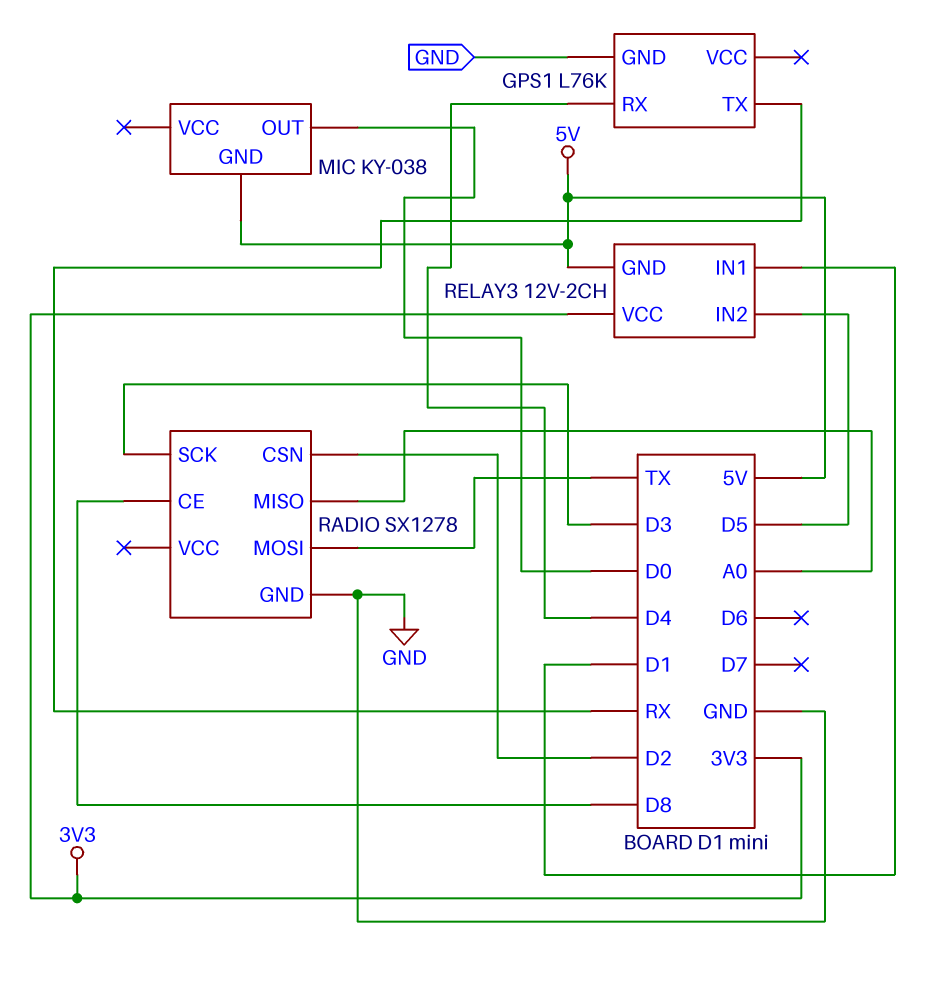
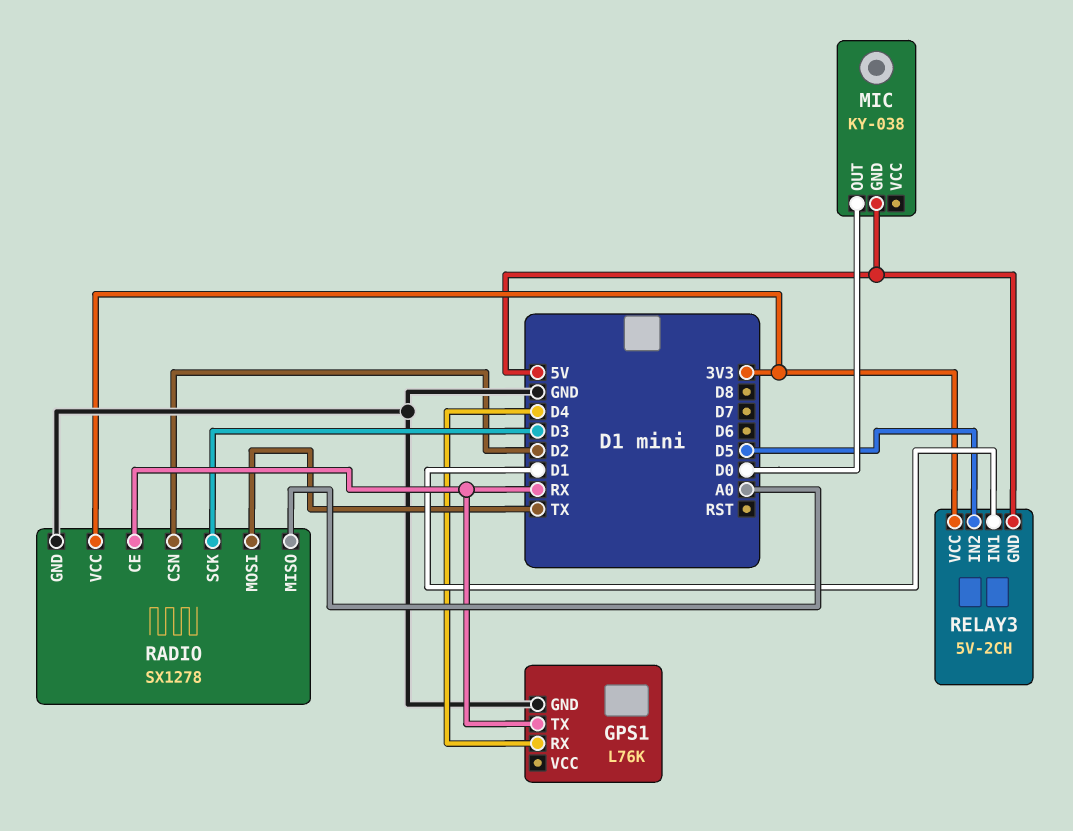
RADIO pin CE: D8 -> RX
RADIO pin VCC: none -> 3V3
RELAY3: 12V-2CH -> 5V-2CH

